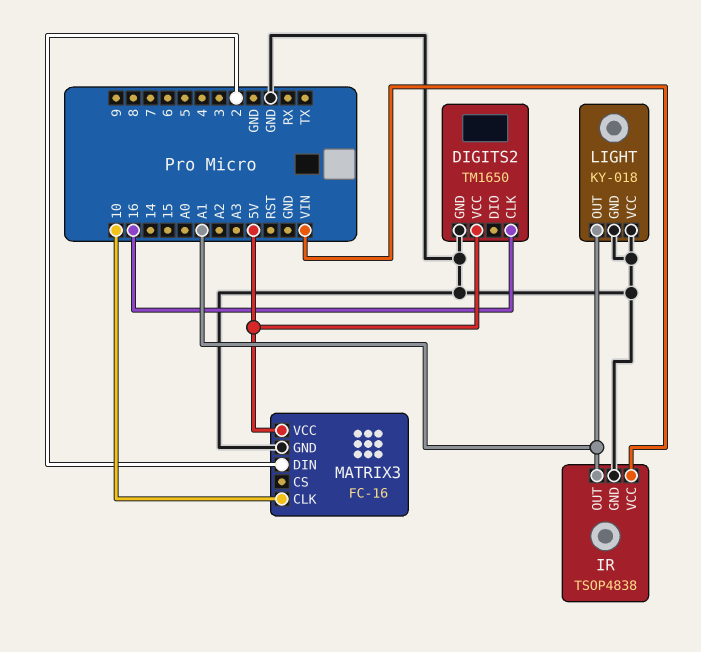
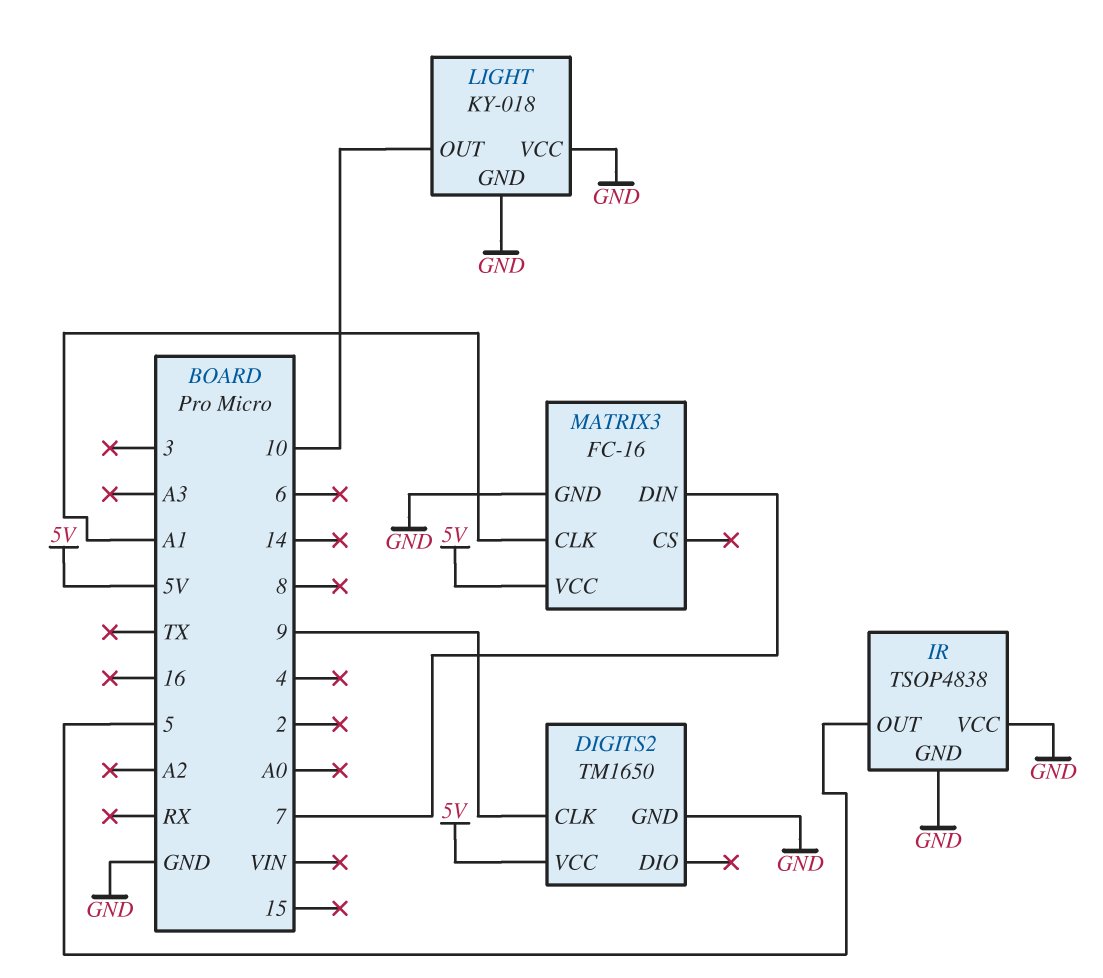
DIGITS2 pin CLK: 16 -> 9
IR pin OUT: A1 -> 5
IR pin VCC: VIN -> GND
LIGHT pin OUT: A1 -> 10
MATRIX3 pin CLK: 10 -> A1
MATRIX3 pin DIN: 2 -> 7

